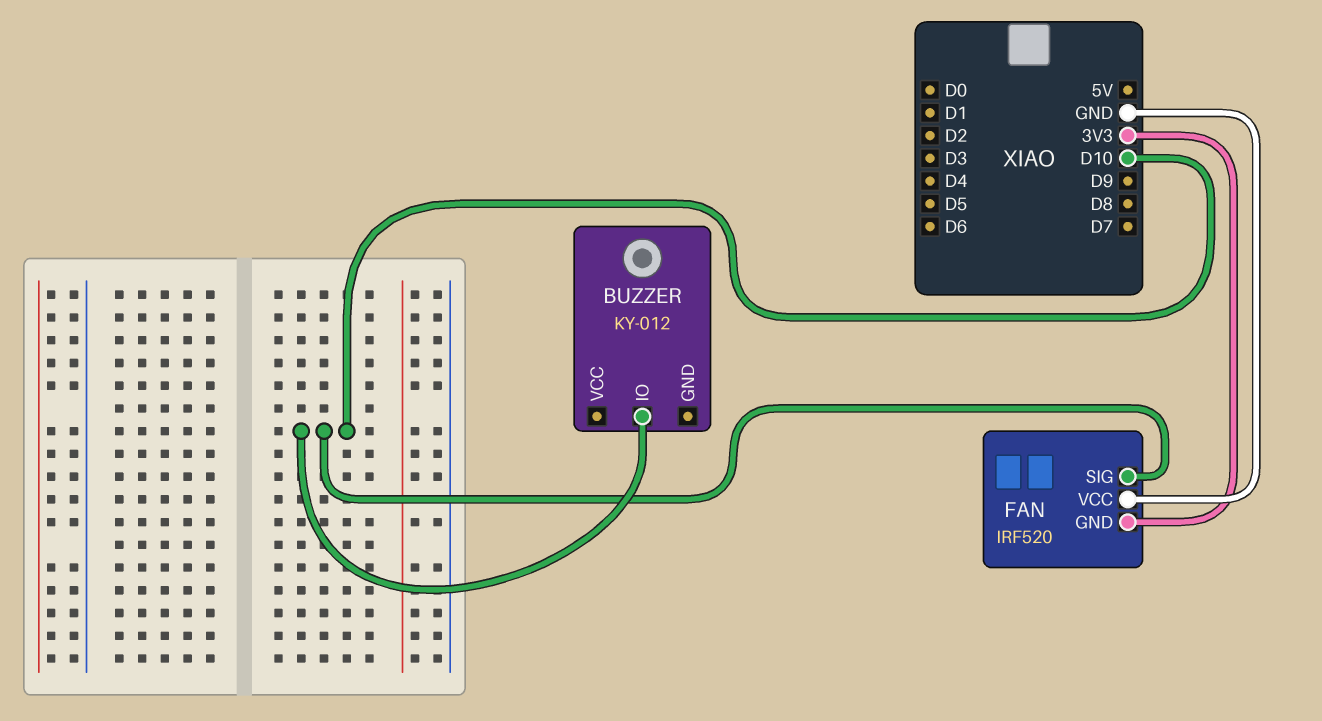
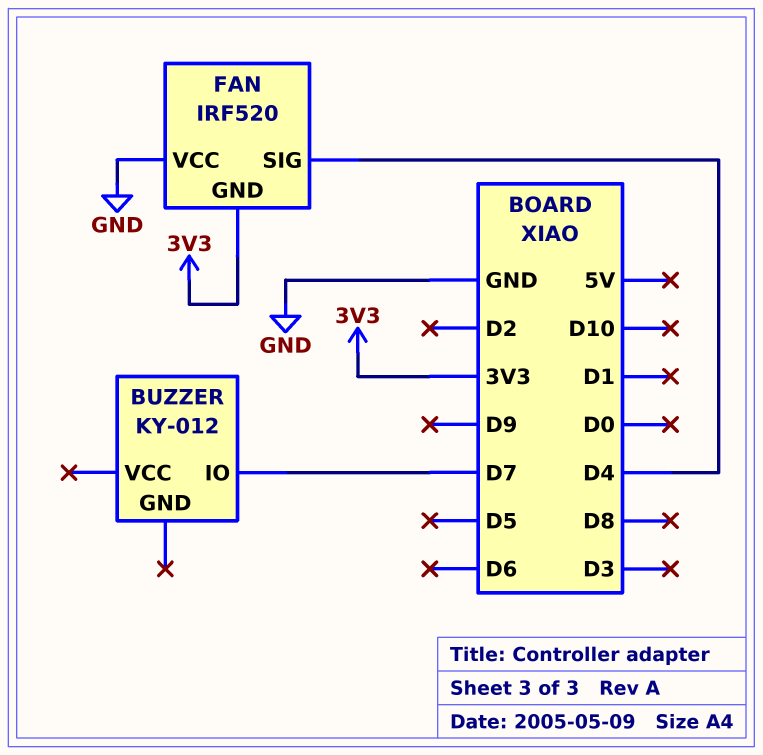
BUZZER pin IO: D10 -> D7
FAN pin SIG: D10 -> D4

